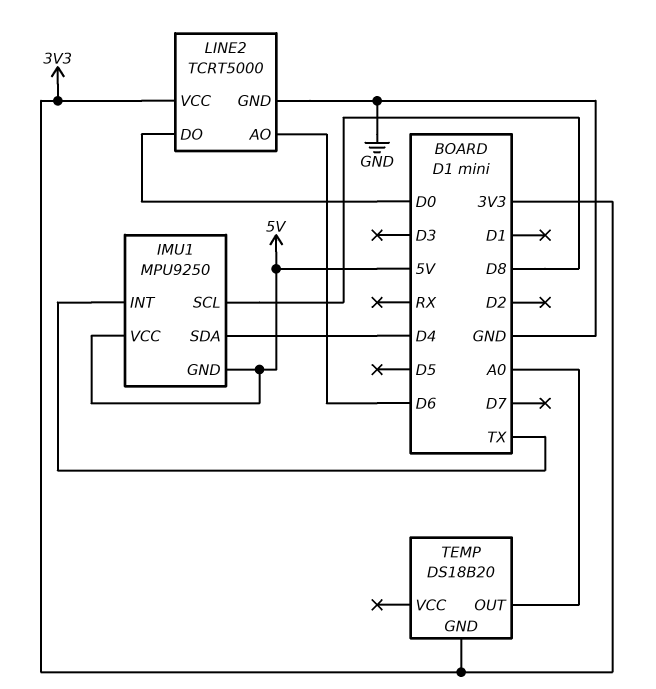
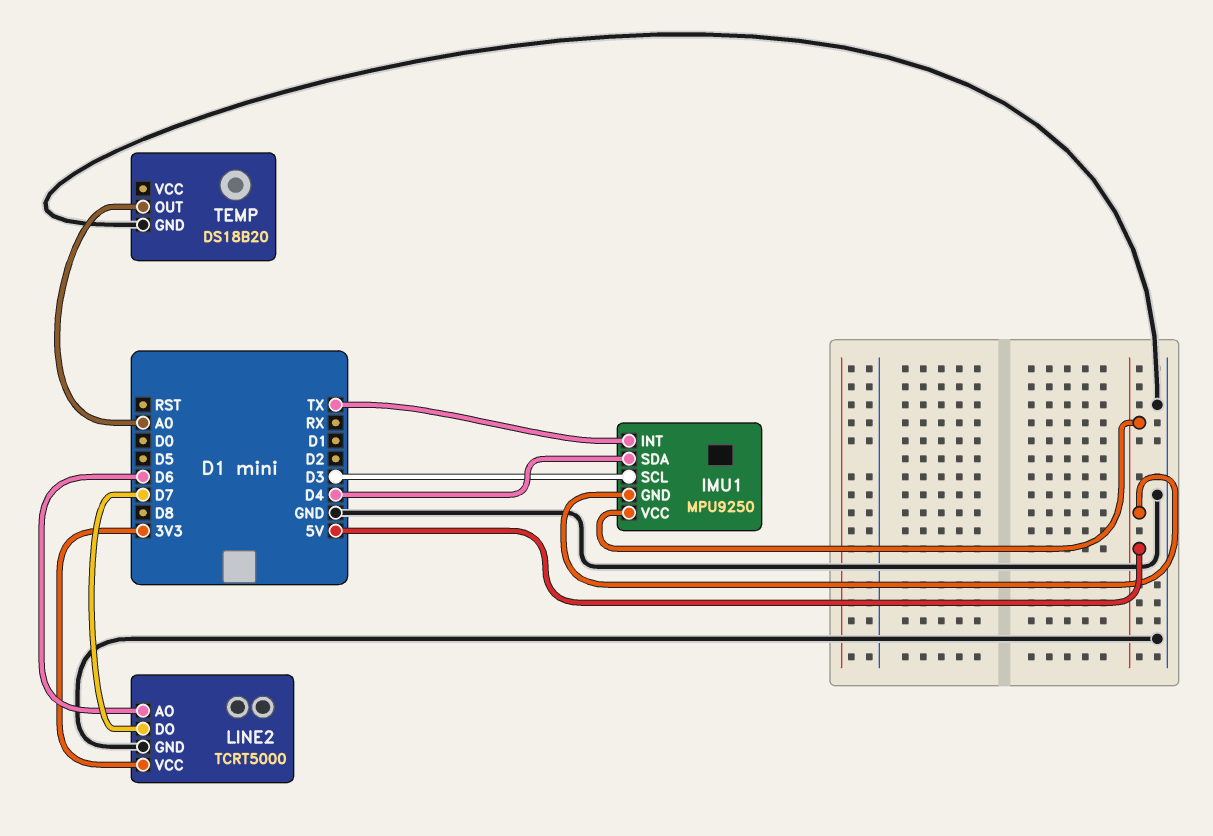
IMU1 pin SCL: D8 -> D3
LINE2 pin DO: D0 -> D7
TEMP pin GND: 3V3 -> GND

